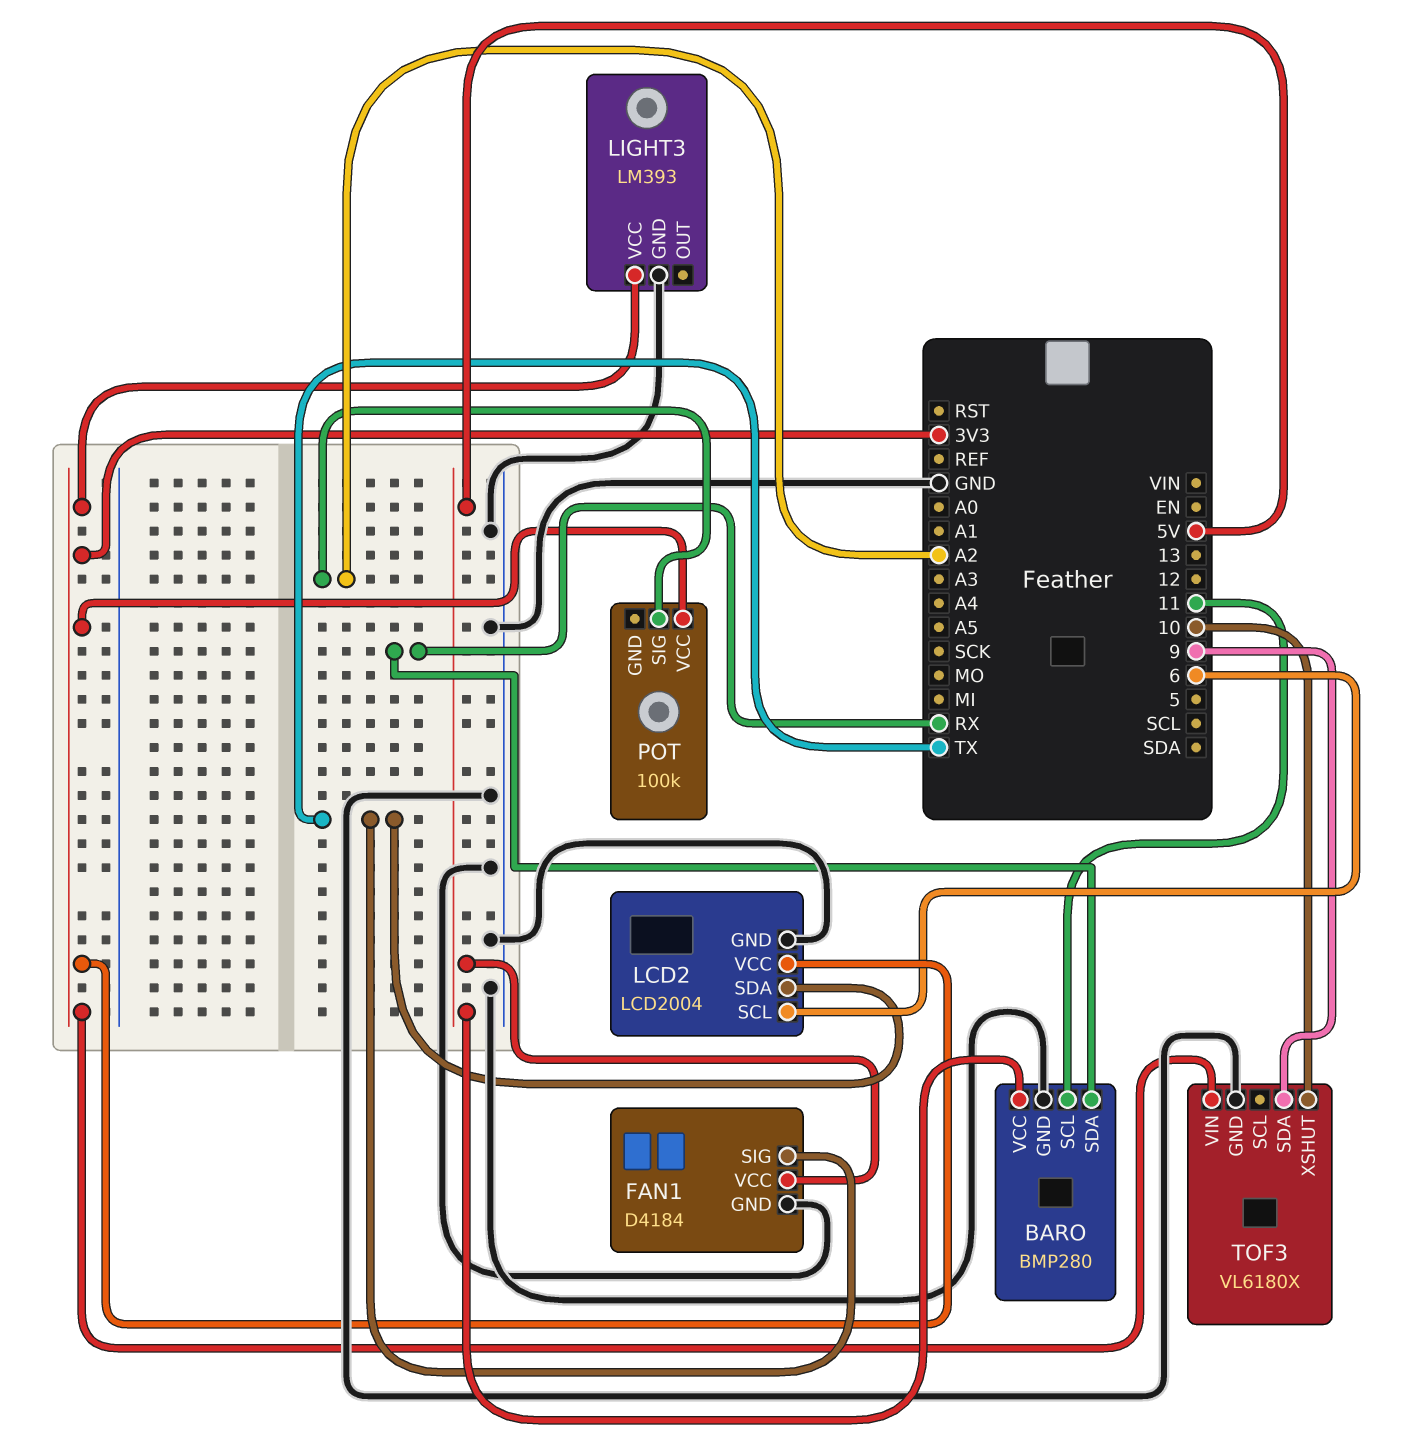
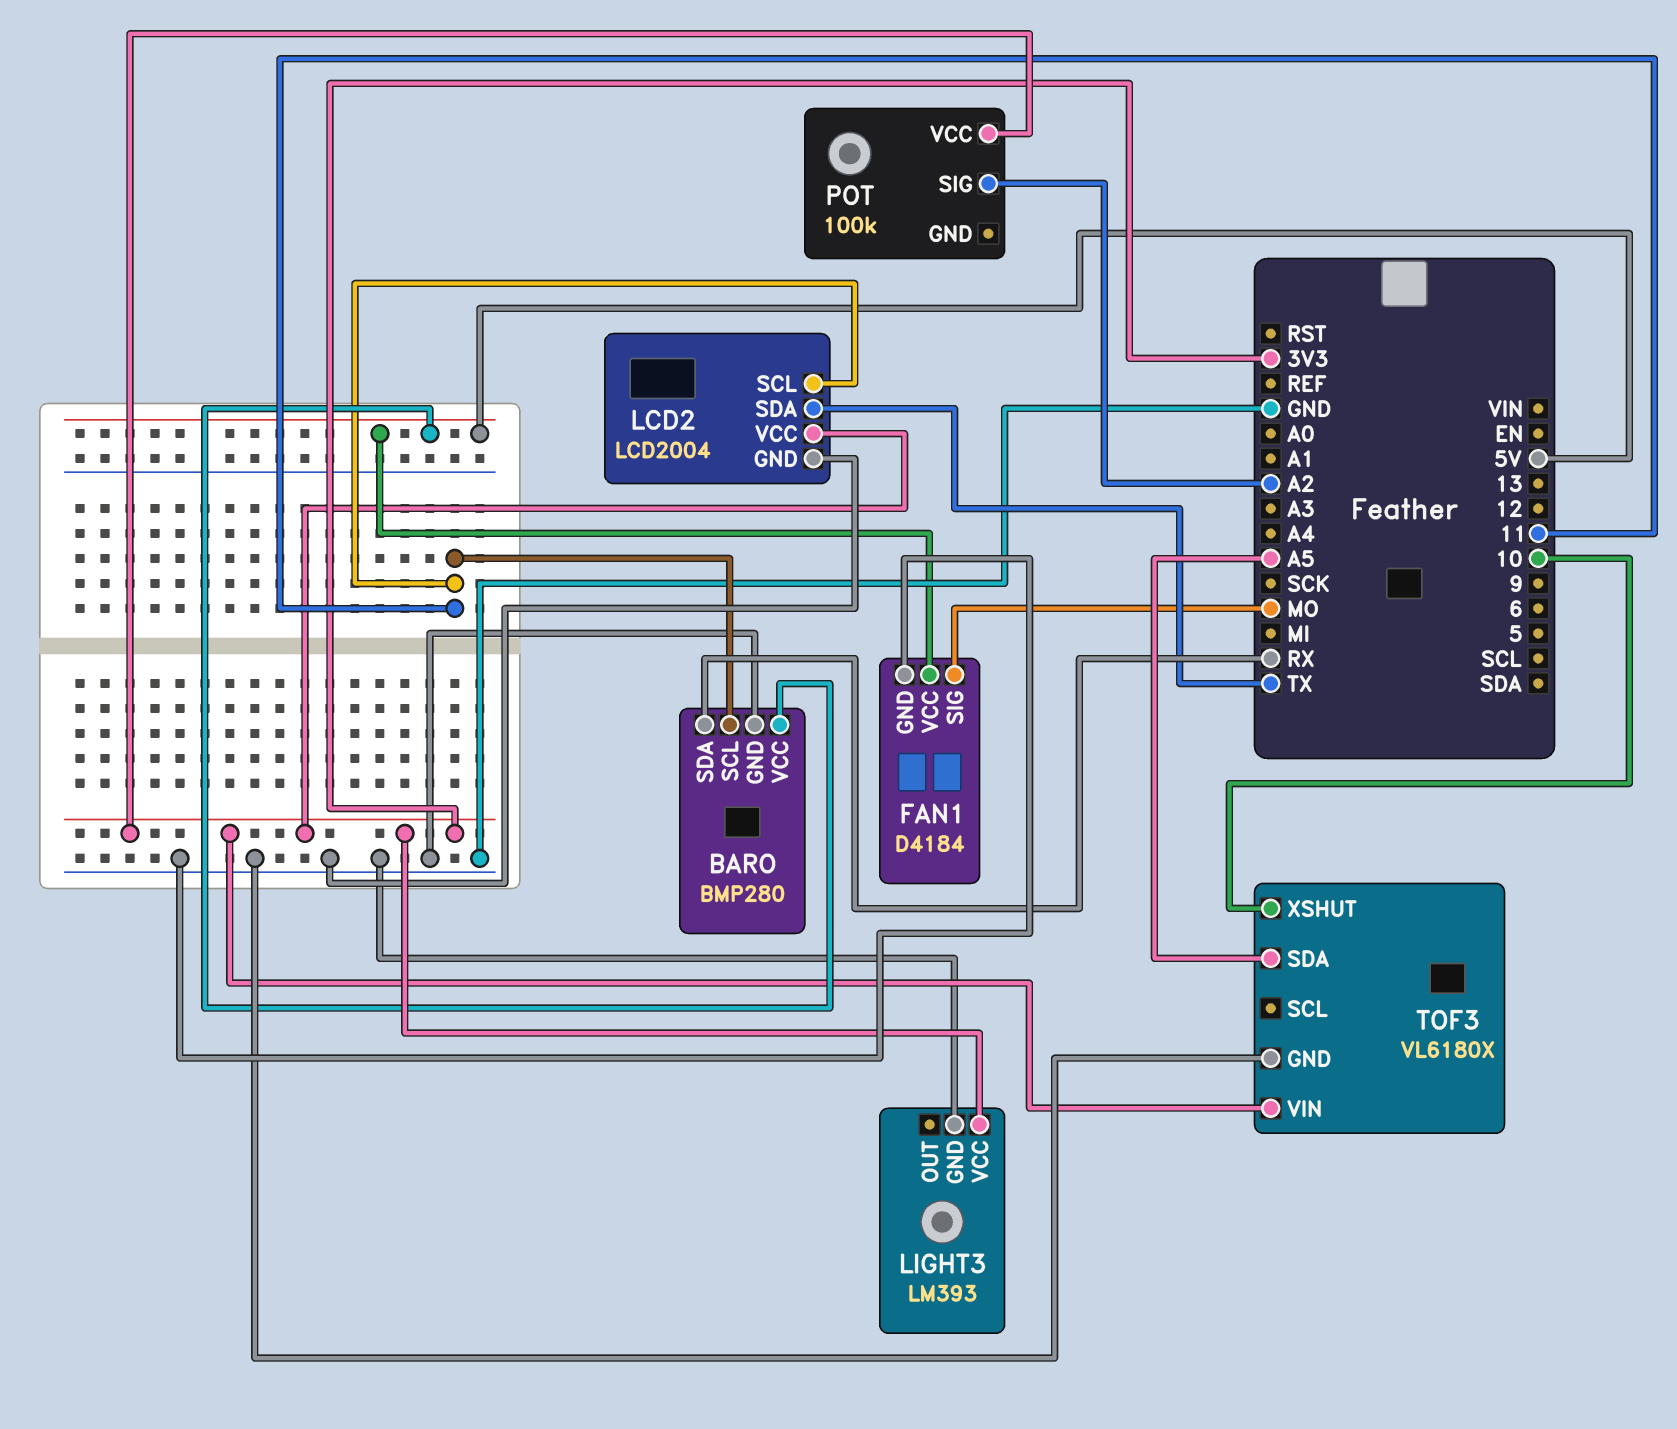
FAN1 pin SIG: TX -> MO
LCD2 pin SCL: 6 -> 11
TOF3 pin SDA: 9 -> A5

